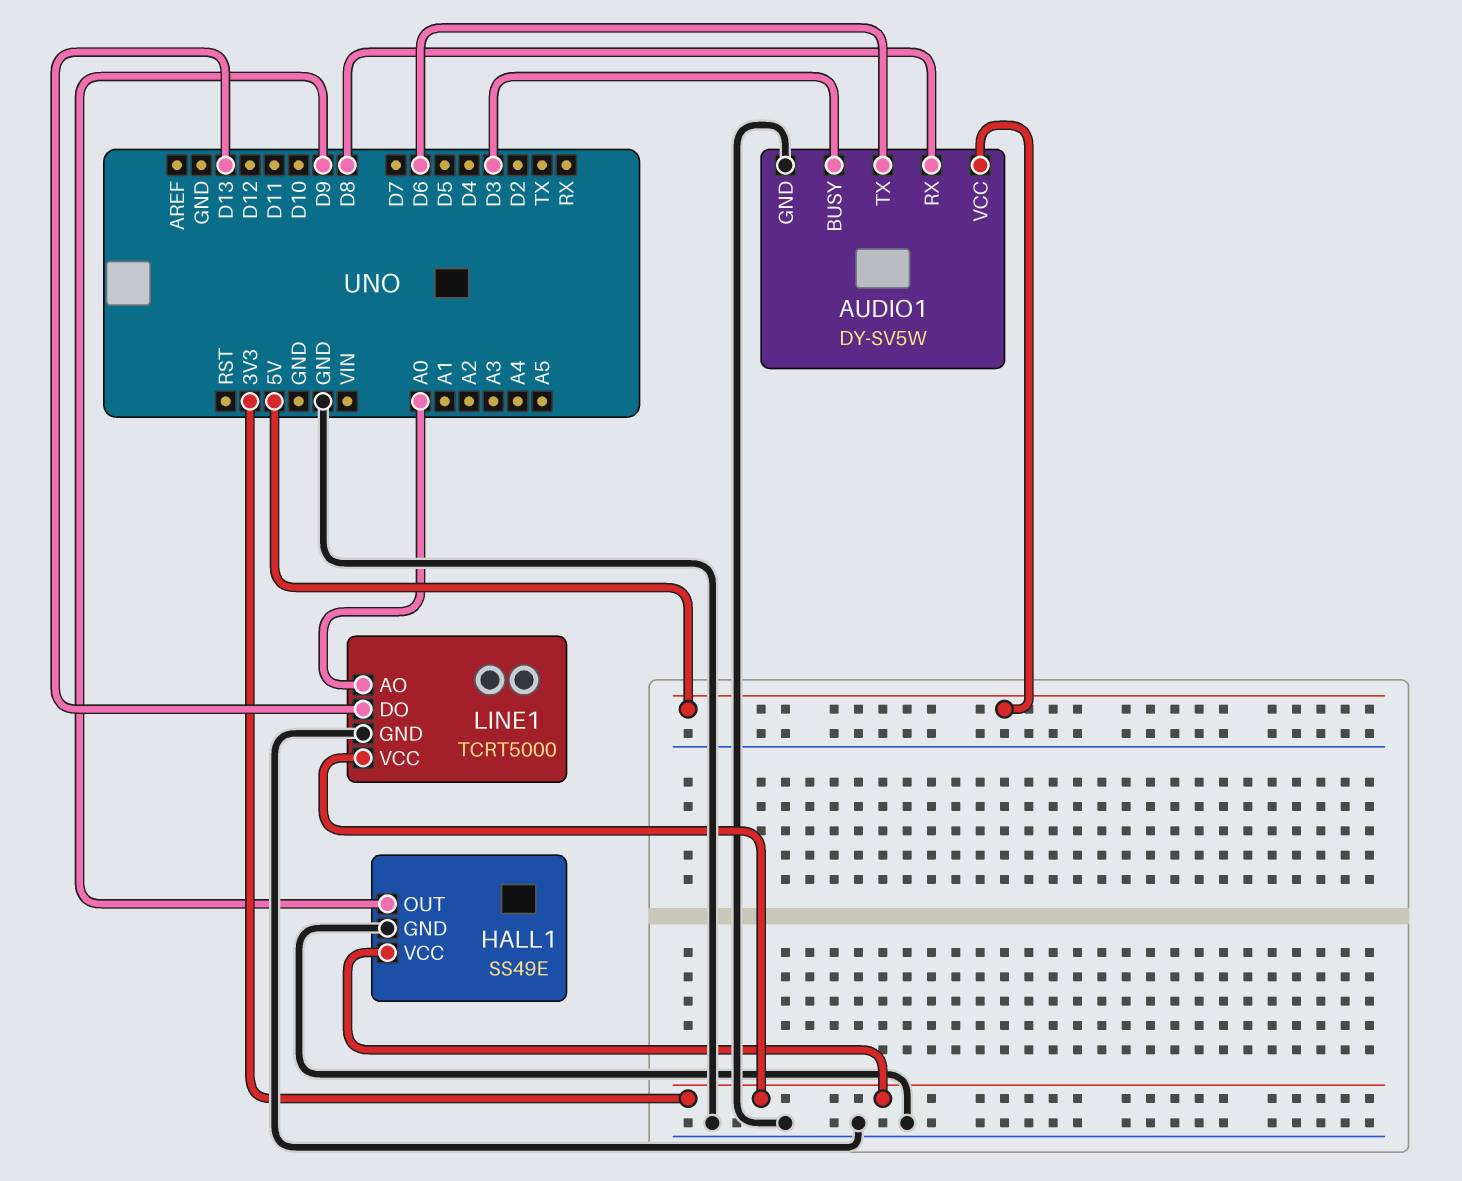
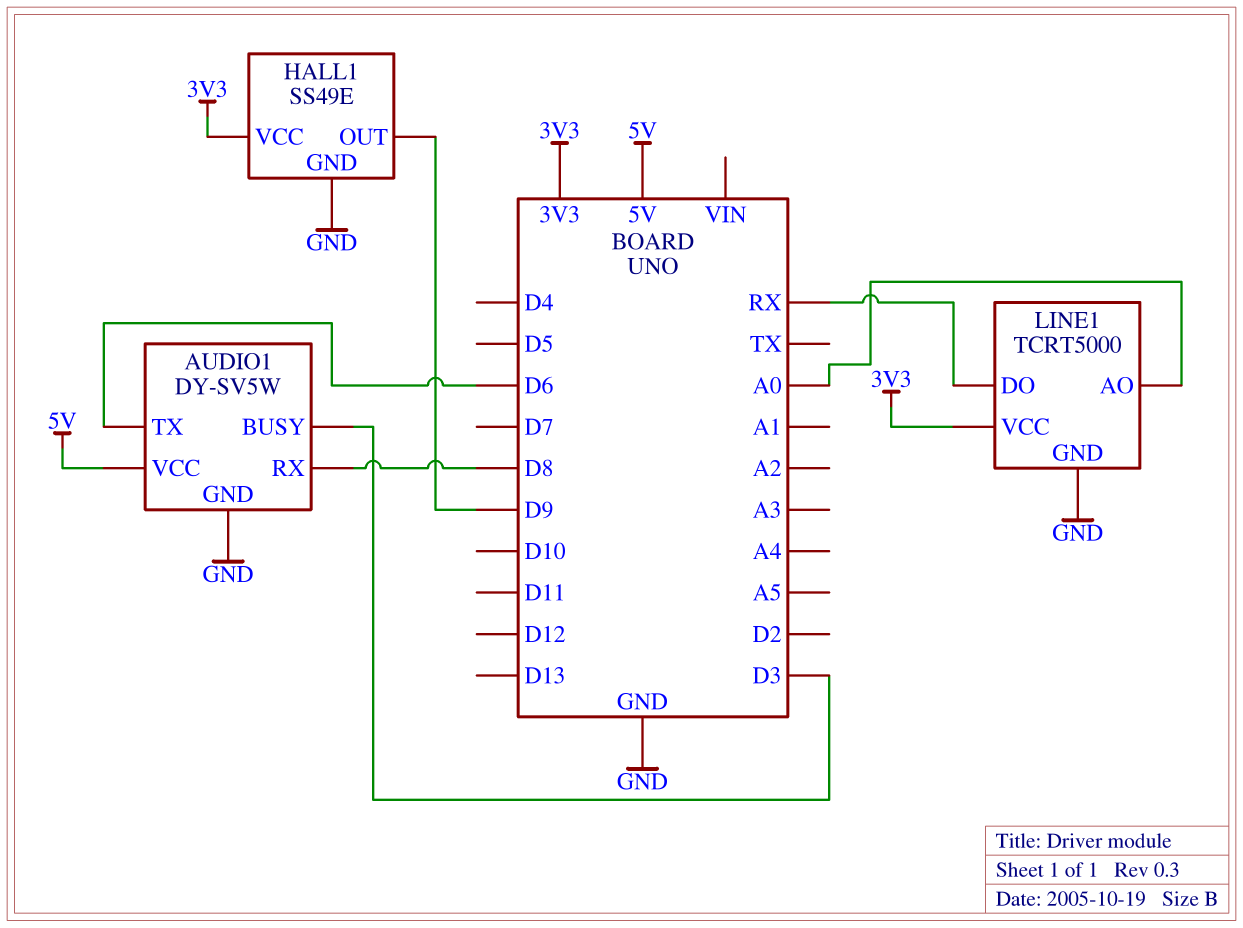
LINE1 pin DO: D13 -> RX

